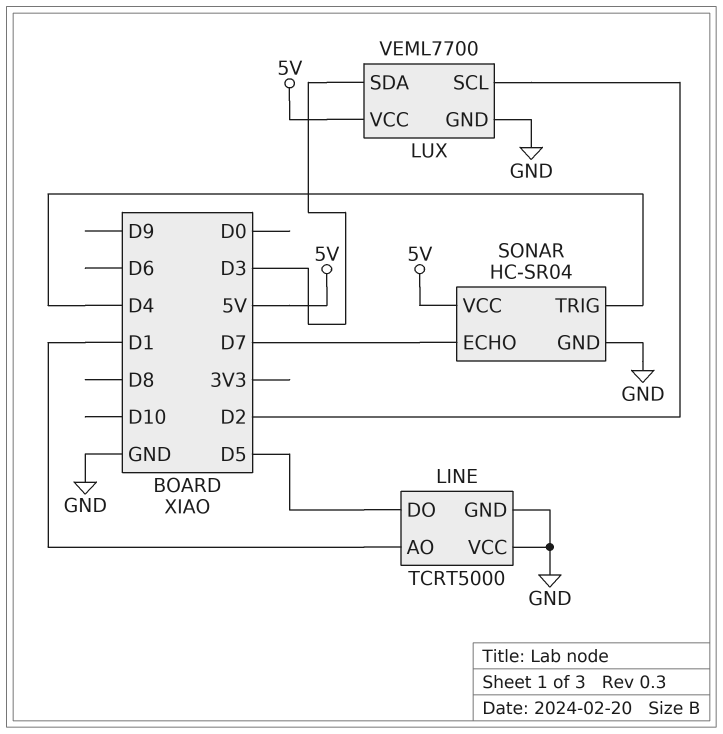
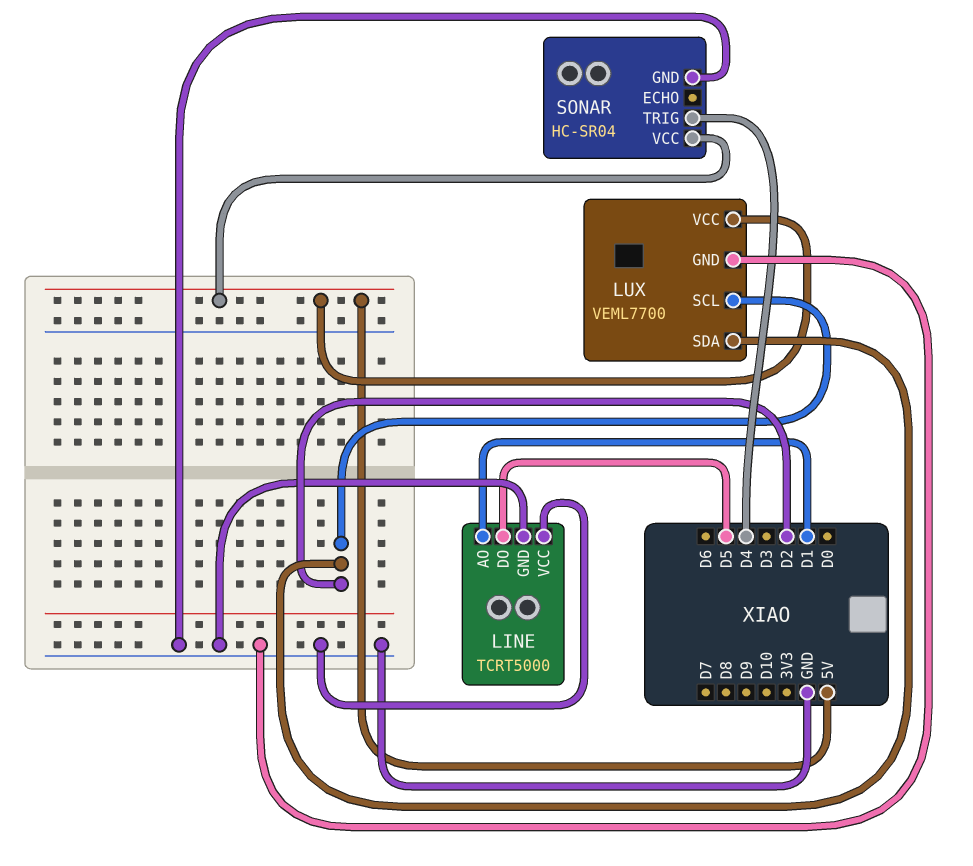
LUX pin SDA: D3 -> D2
SONAR pin ECHO: D7 -> none

